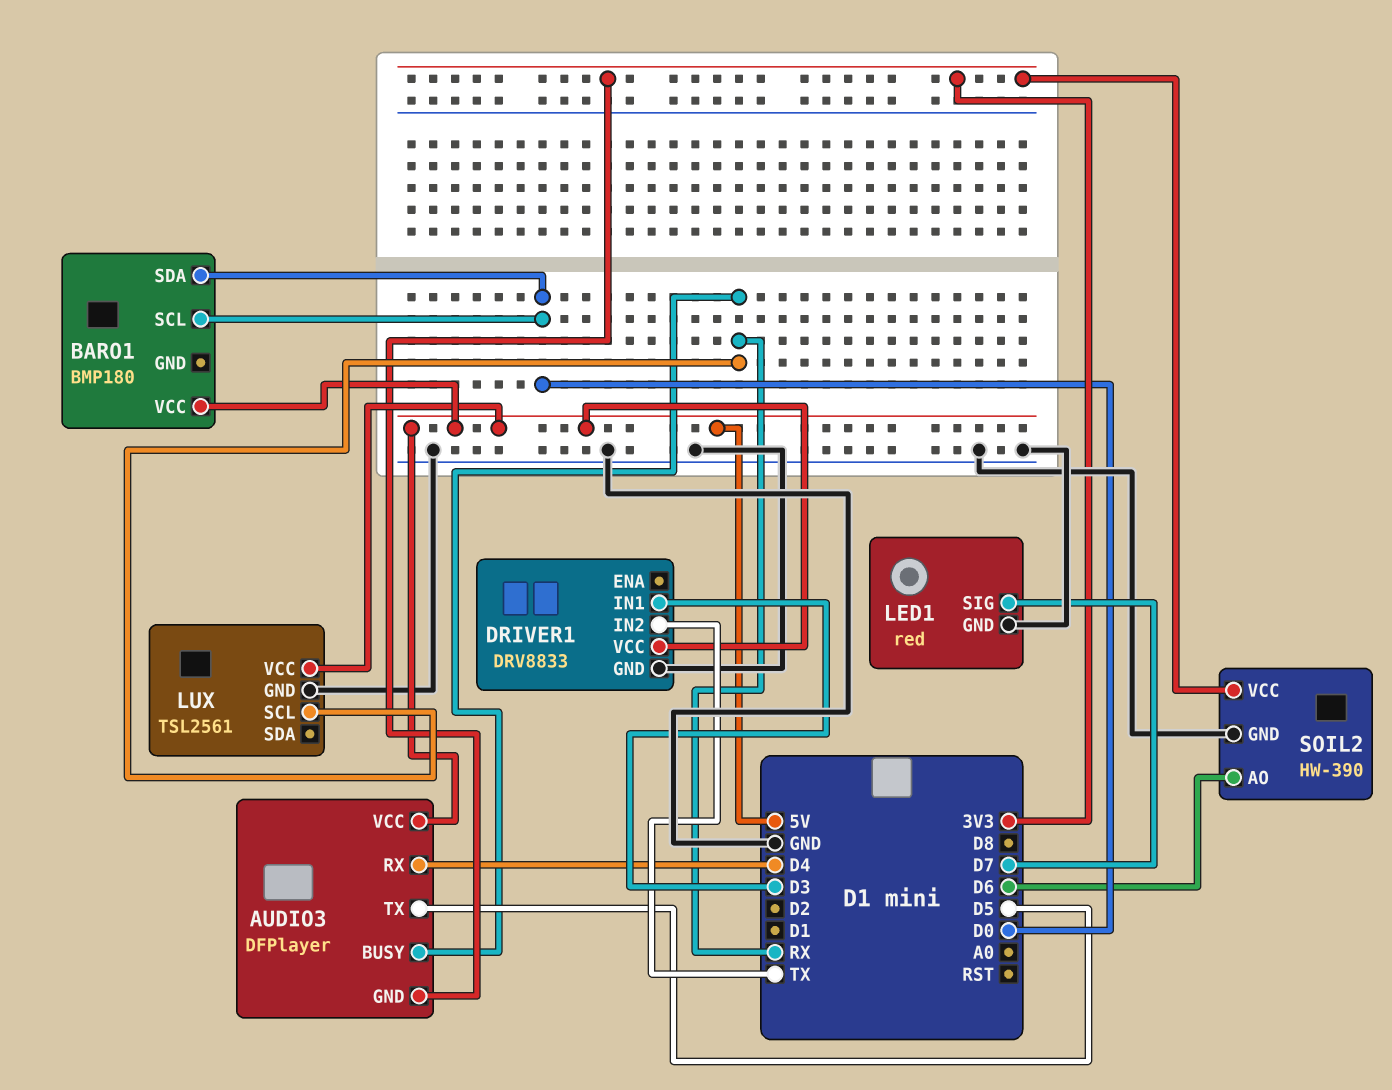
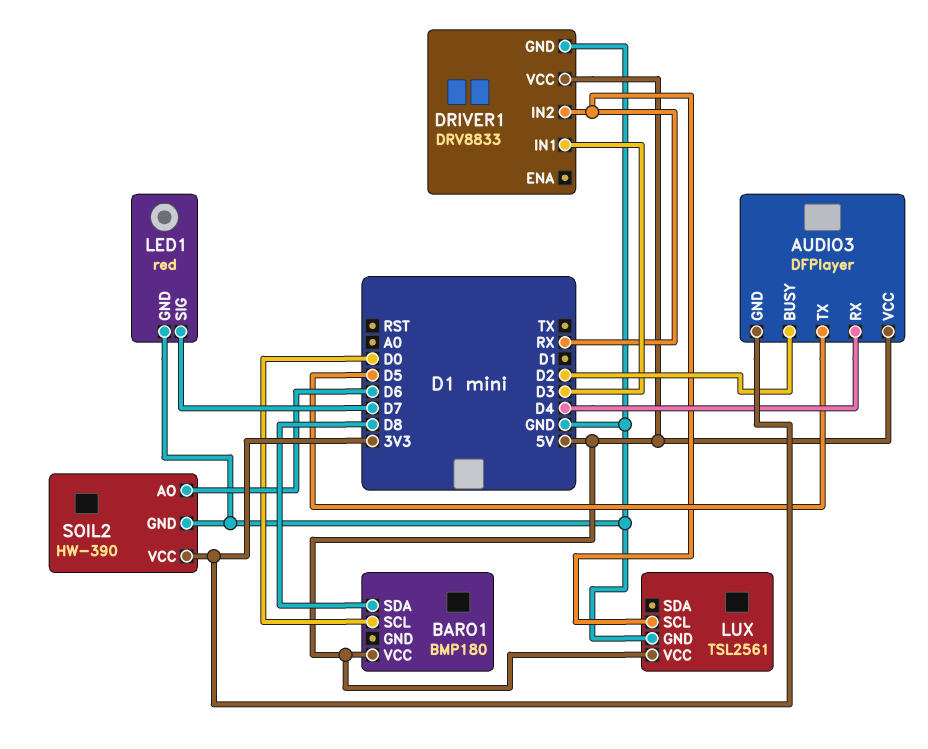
AUDIO3 pin BUSY: RX -> D2
BARO1 pin SDA: D0 -> D8
DRIVER1 pin IN2: TX -> RX

